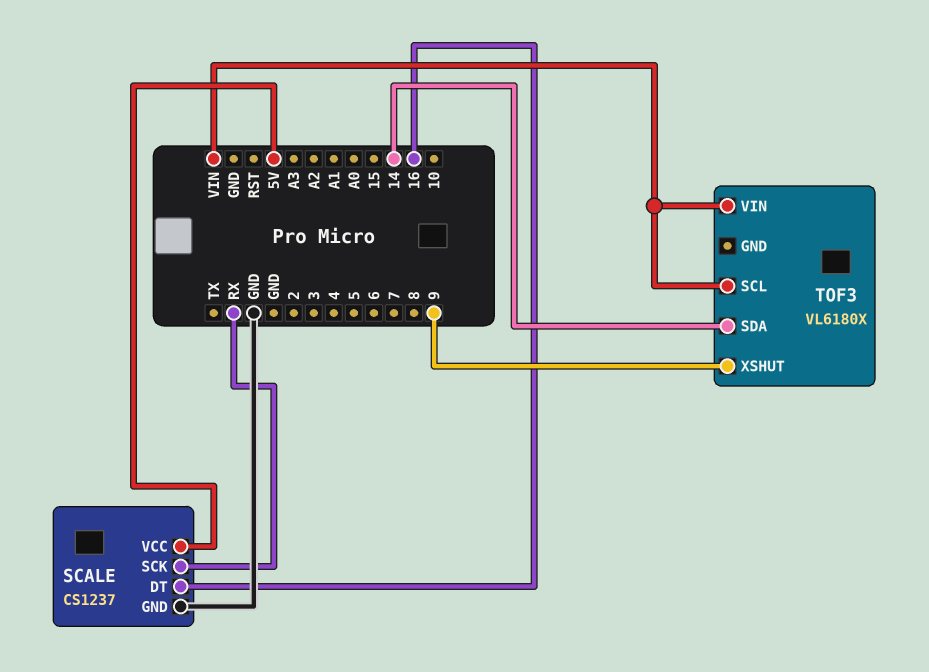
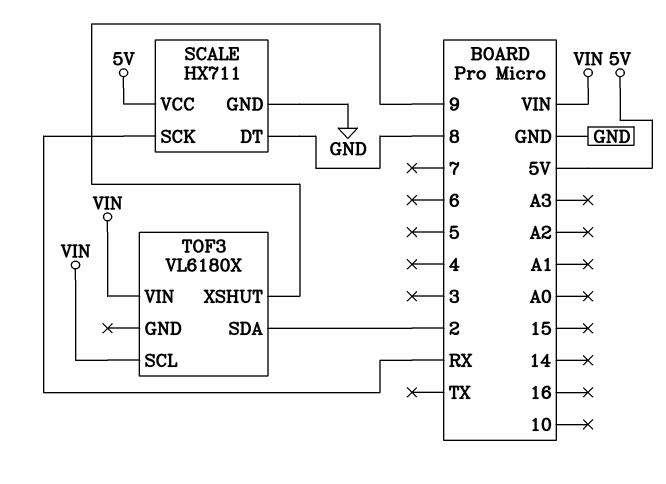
SCALE: CS1237 -> HX711
SCALE pin DT: 16 -> 8
TOF3 pin SDA: 14 -> 2

